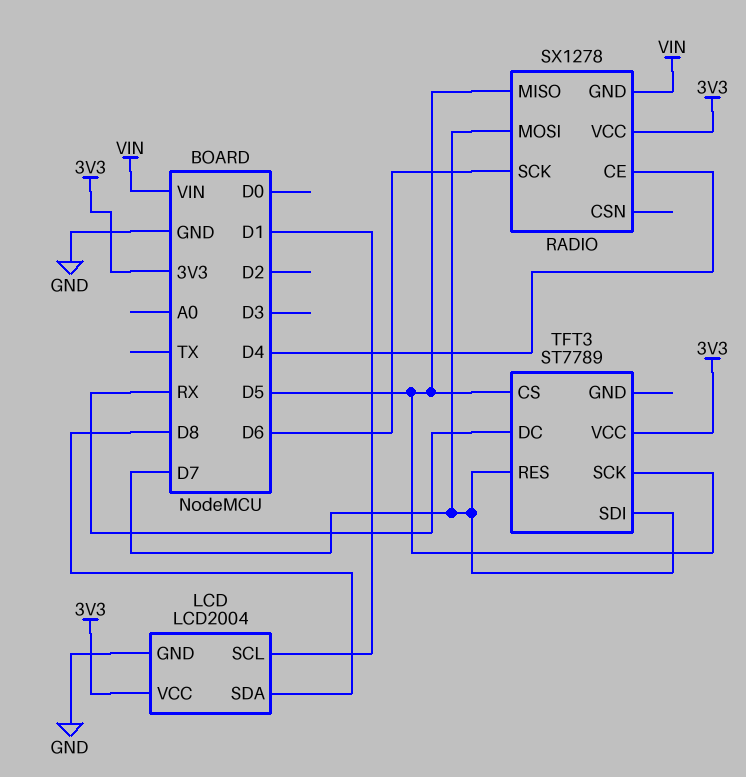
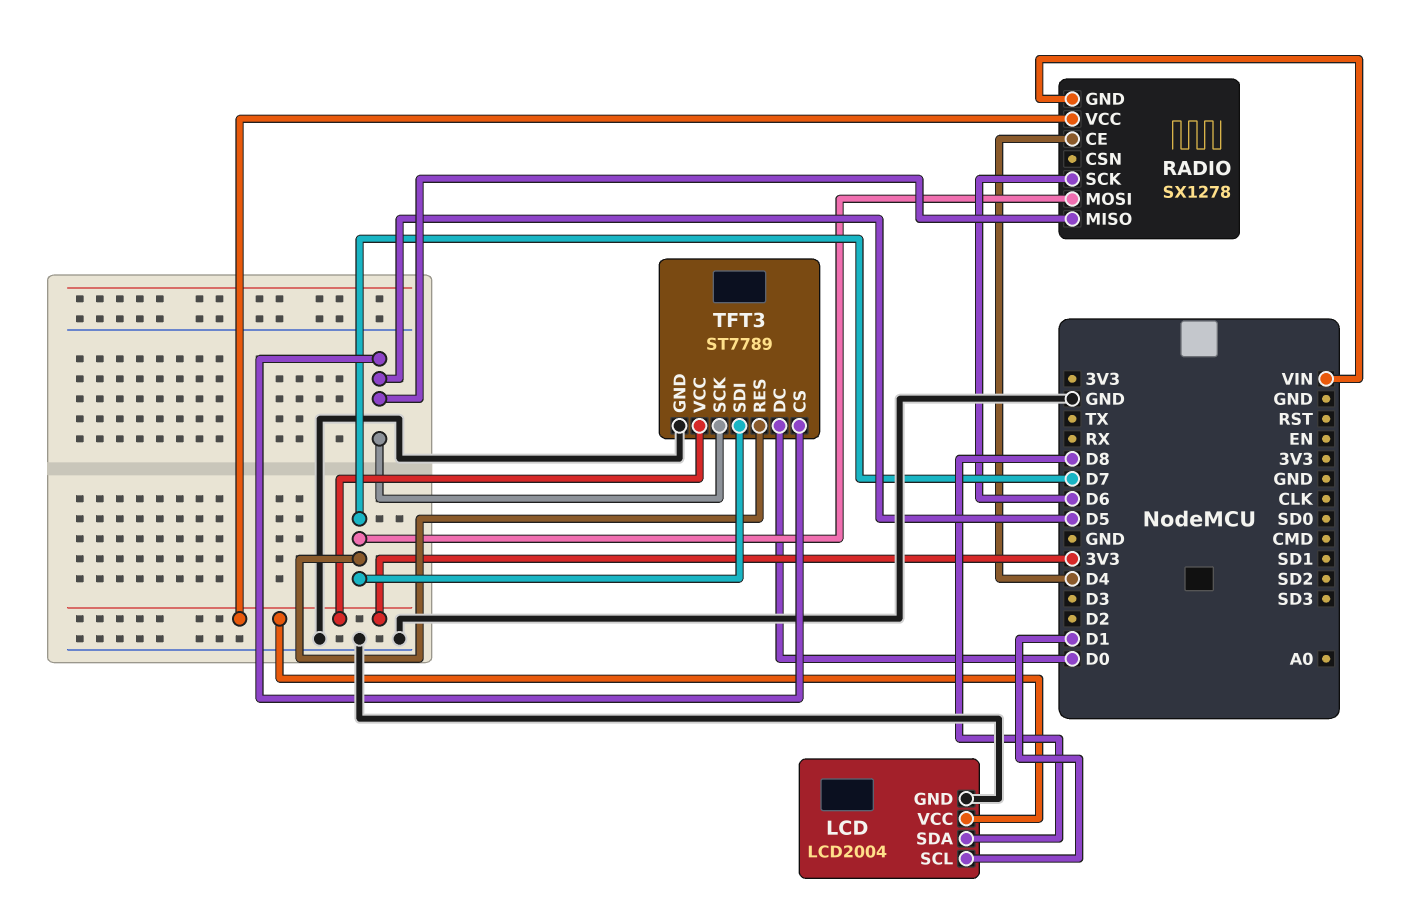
TFT3 pin DC: RX -> D0
TFT3 pin GND: none -> GND

